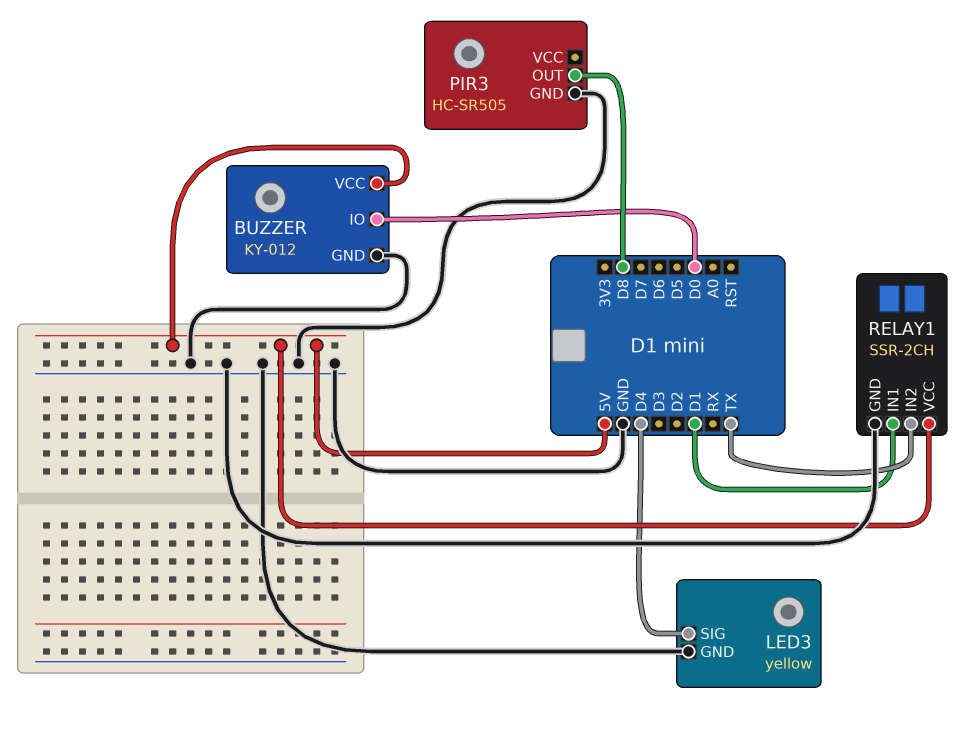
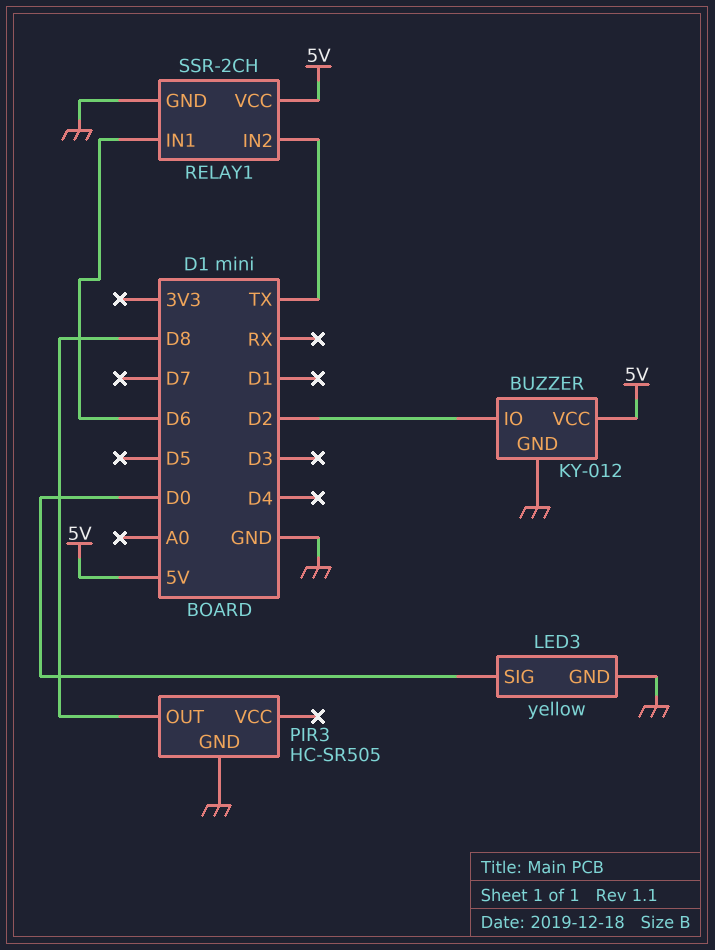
BUZZER pin IO: D0 -> D2
LED3 pin SIG: D4 -> D0
RELAY1 pin IN1: D1 -> D6

